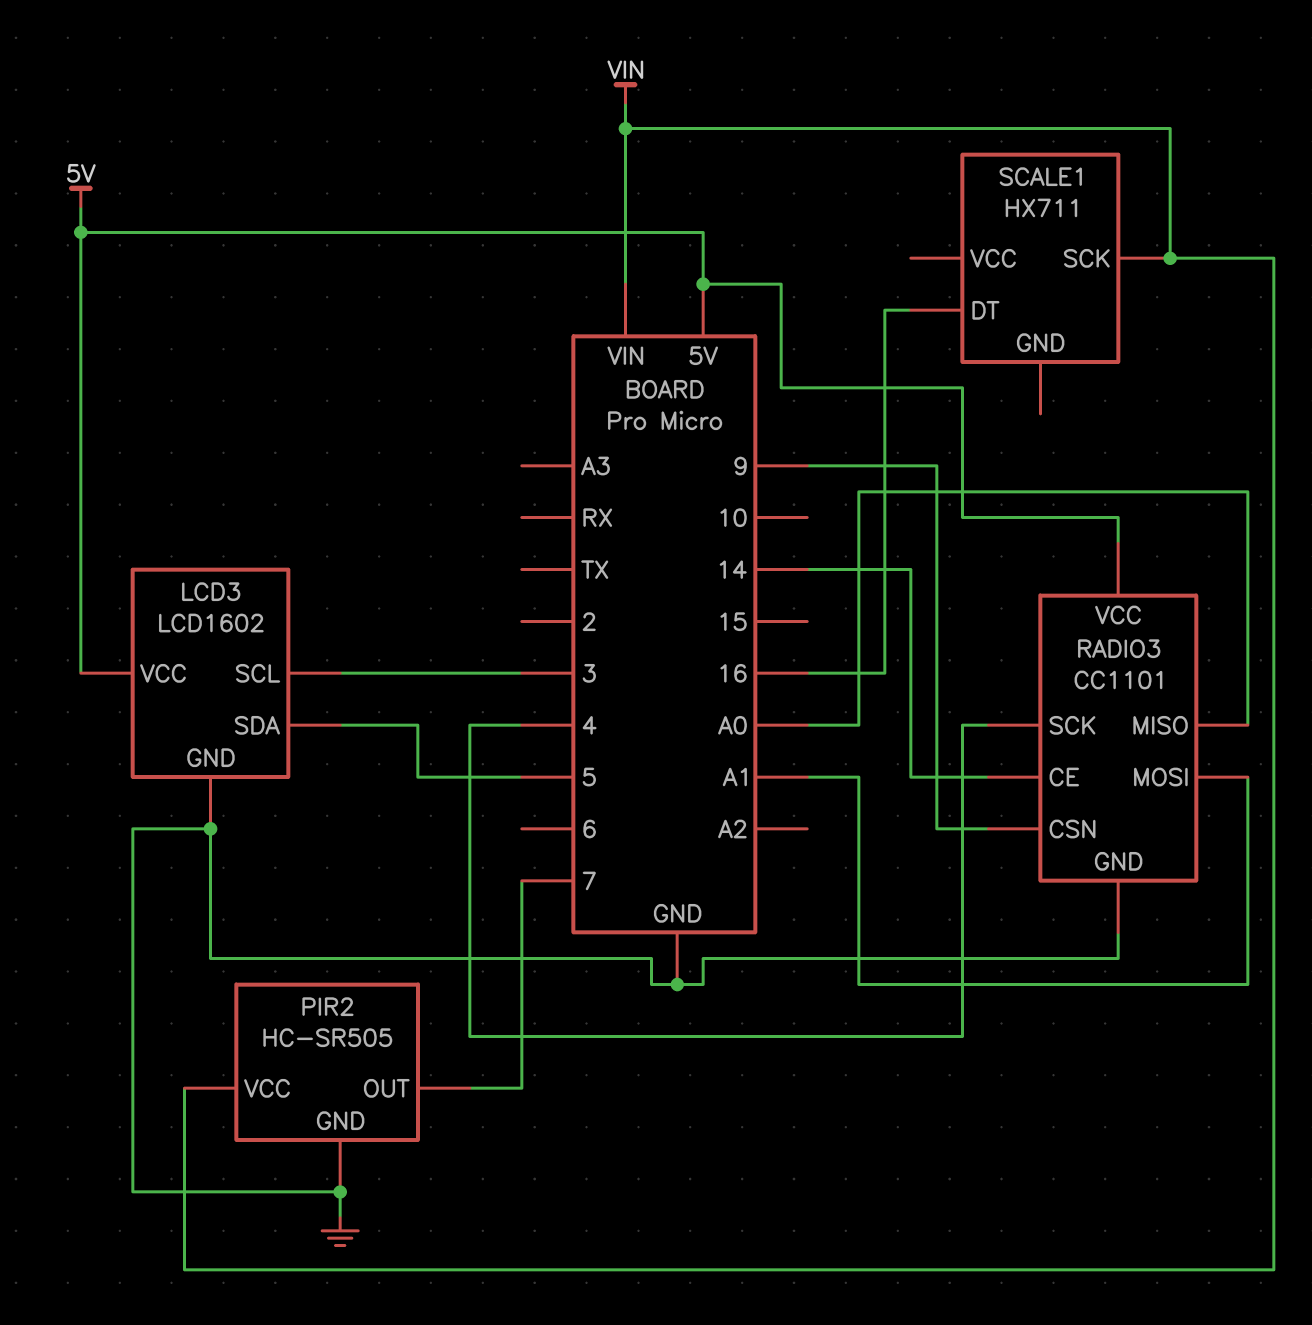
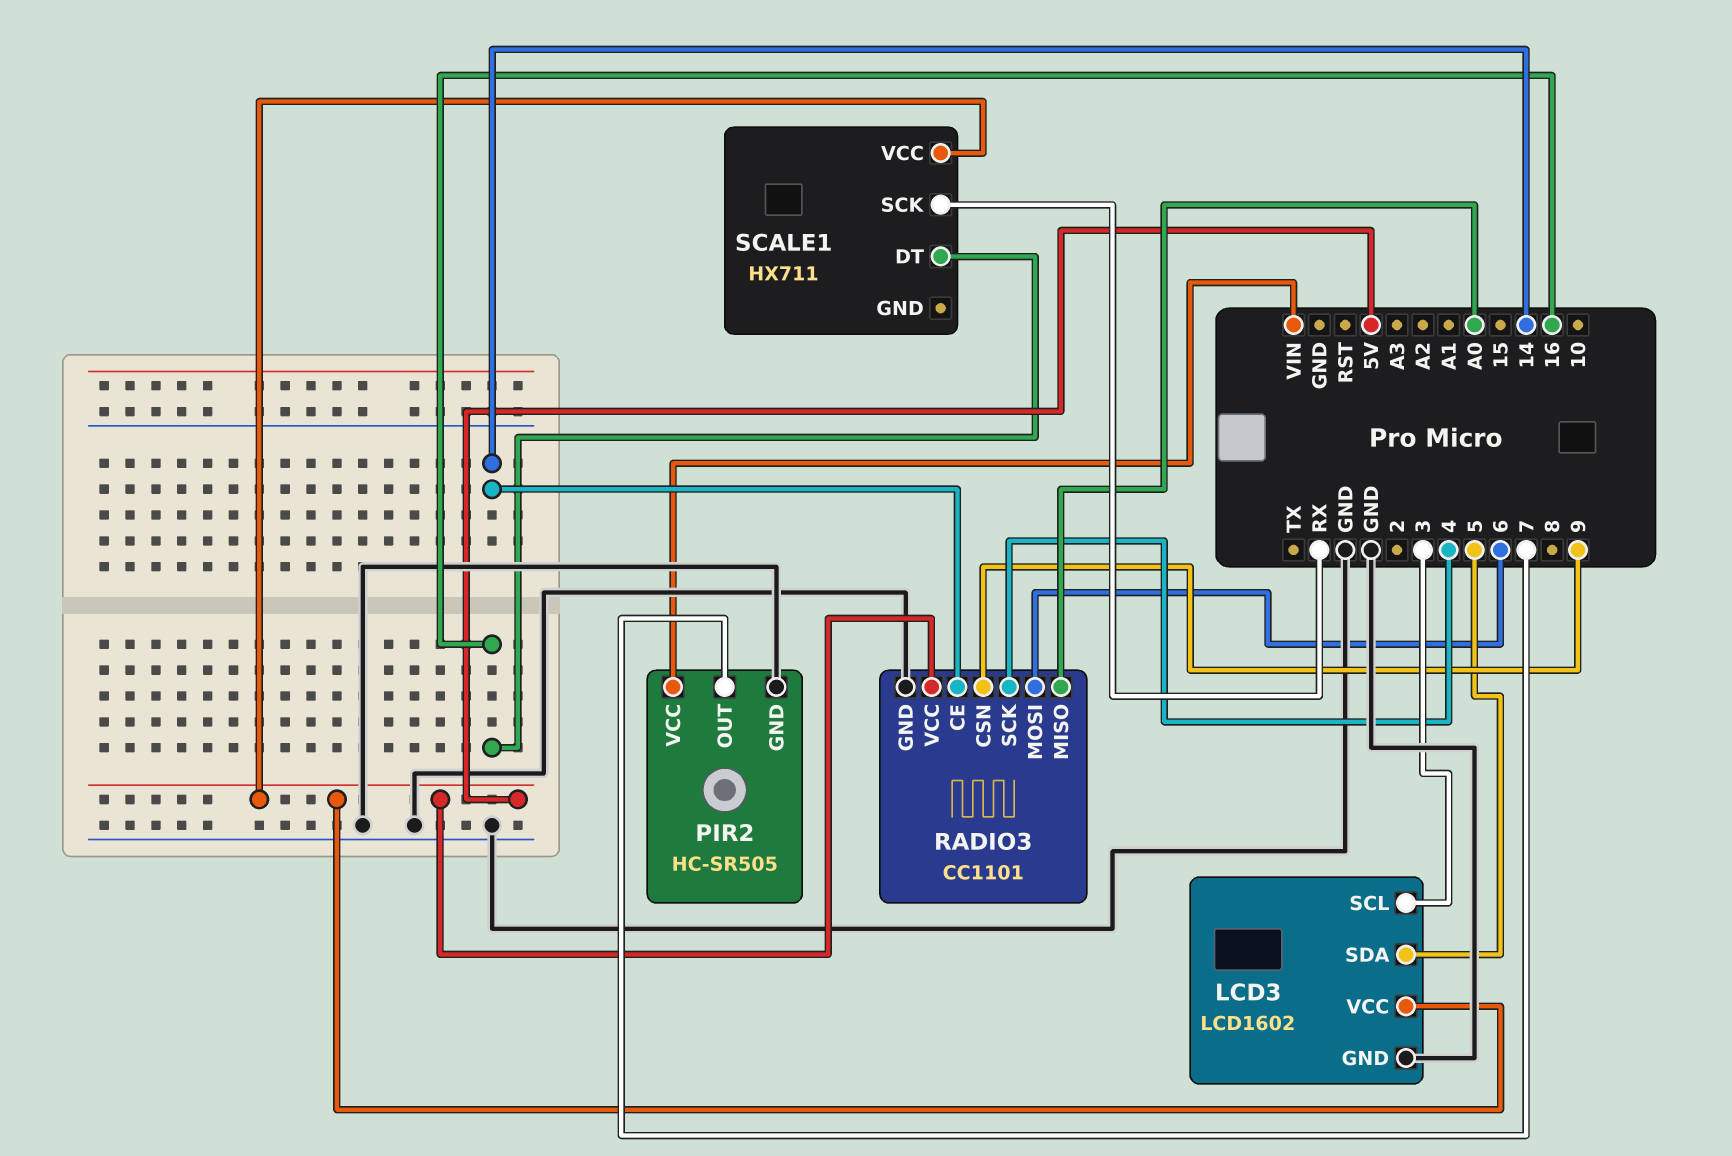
RADIO3 pin MOSI: A1 -> 6
SCALE1 pin SCK: VIN -> RX
SCALE1 pin VCC: none -> 5V

